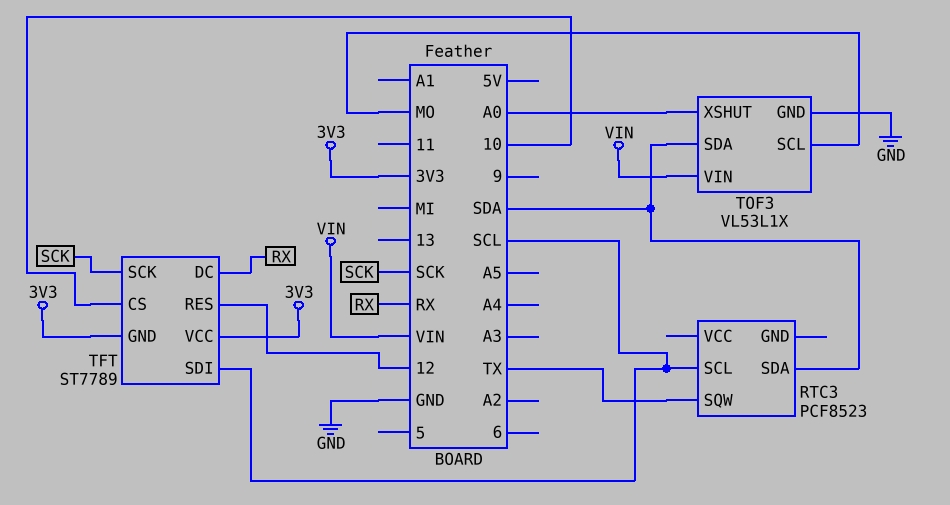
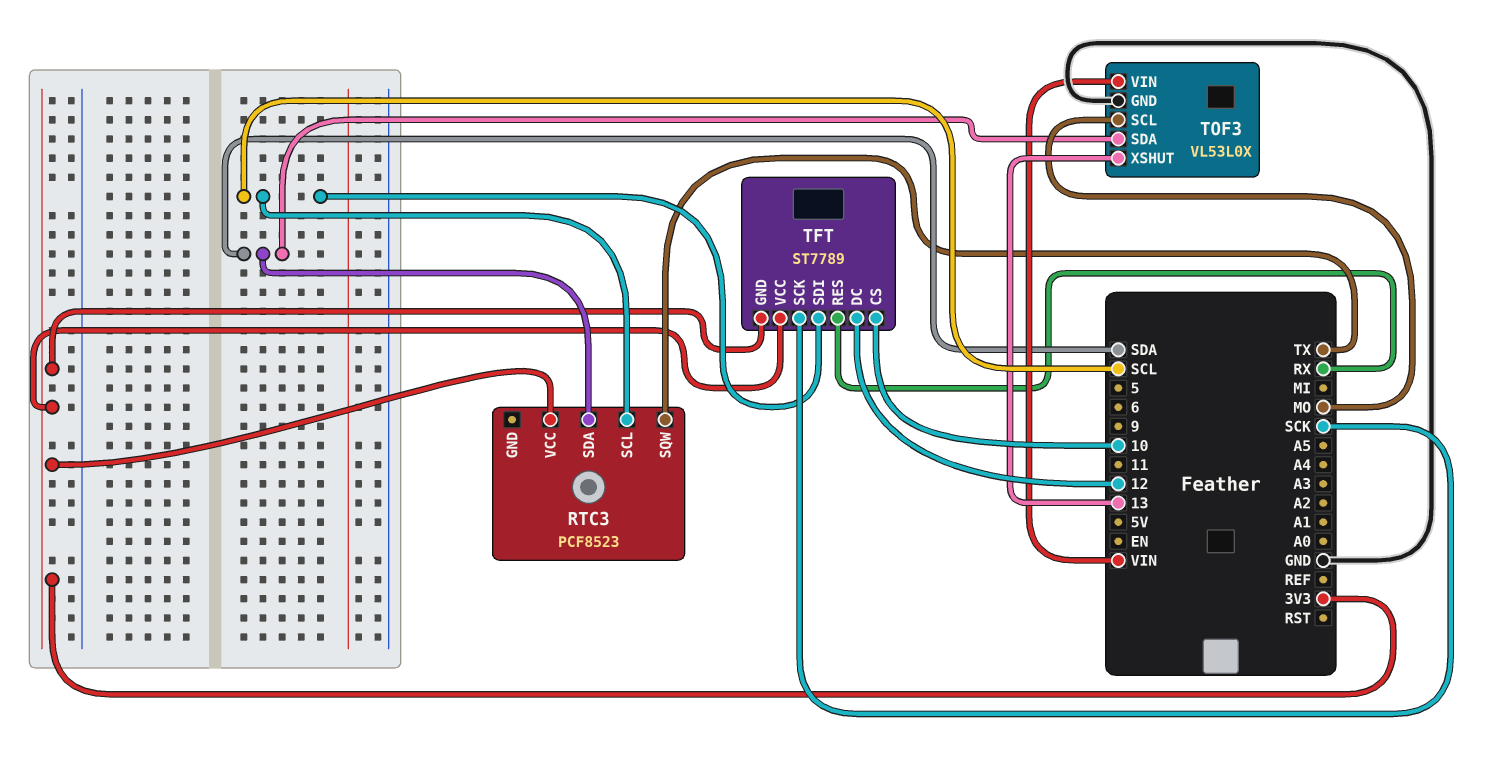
RTC3 pin VCC: none -> 3V3
TFT pin DC: RX -> 12
TFT pin RES: 12 -> RX
TOF3: VL53L1X -> VL53L0X
TOF3 pin XSHUT: A0 -> 13

